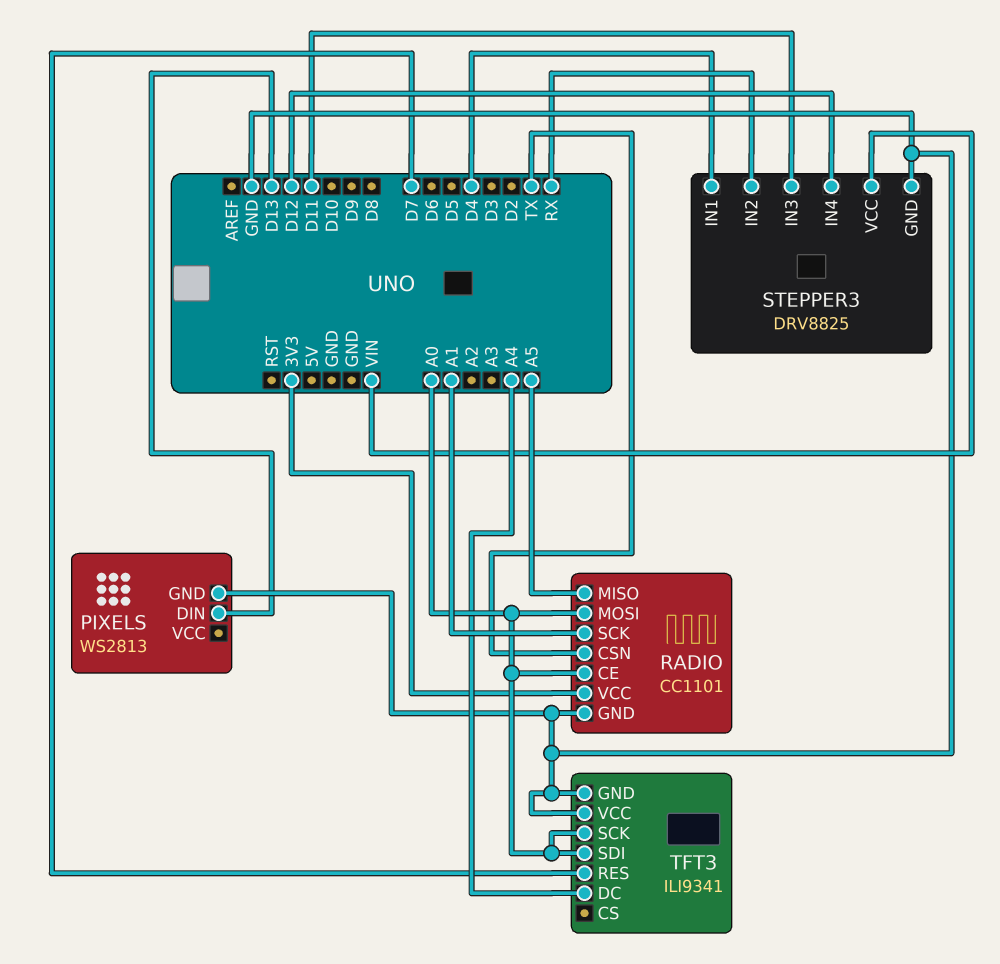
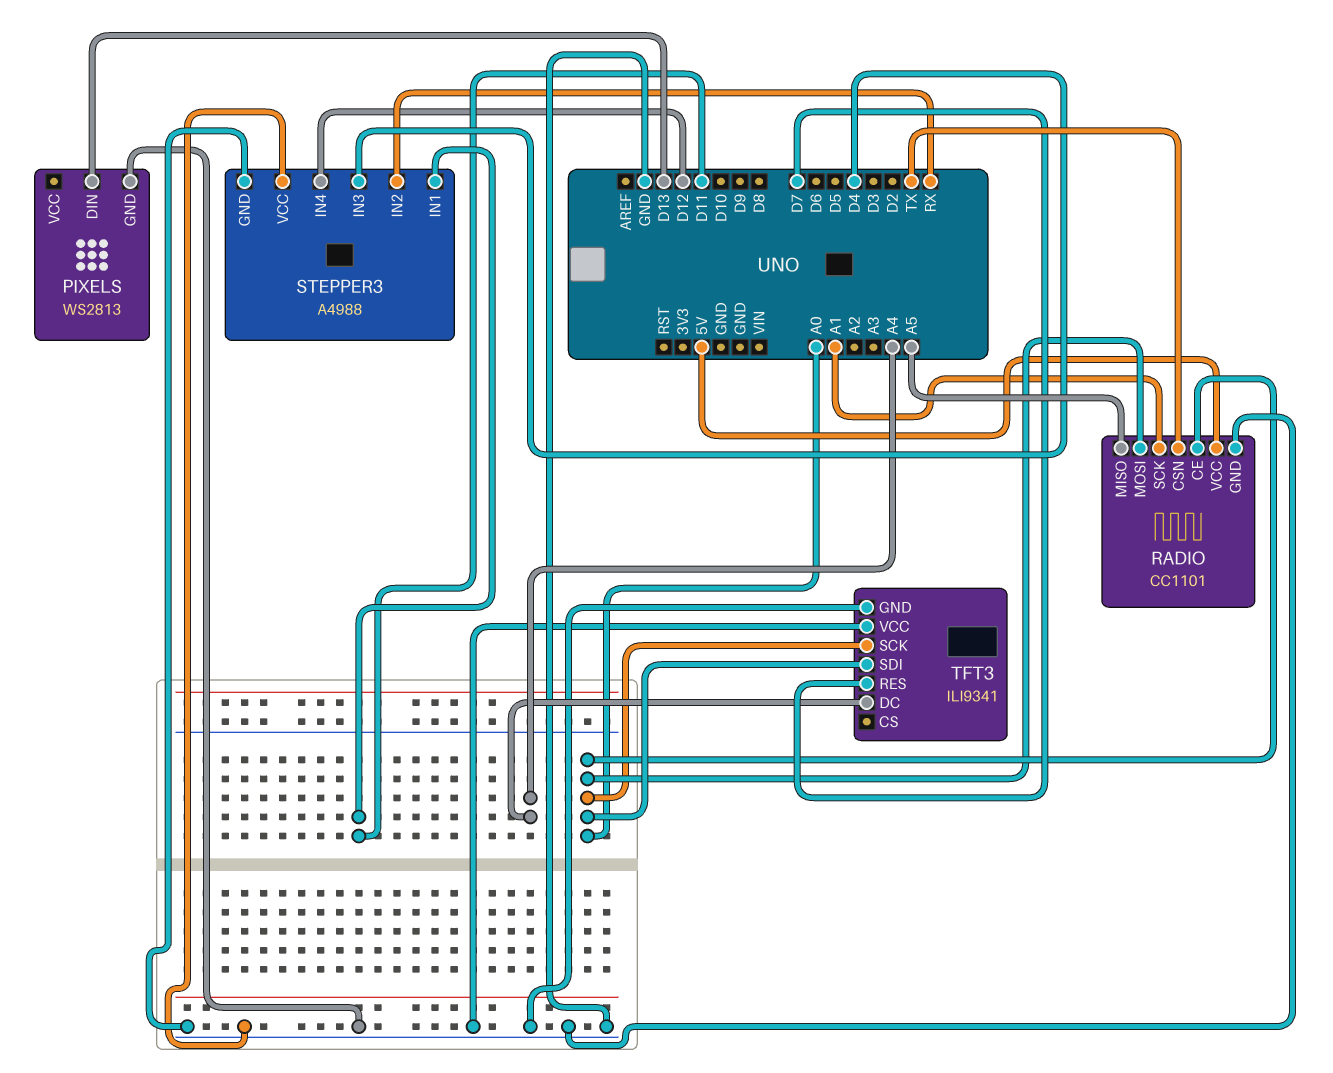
RADIO pin VCC: 3V3 -> 5V
STEPPER3: DRV8825 -> A4988
STEPPER3 pin IN1: D4 -> D11
STEPPER3 pin IN3: D11 -> D4
STEPPER3 pin VCC: VIN -> GND

